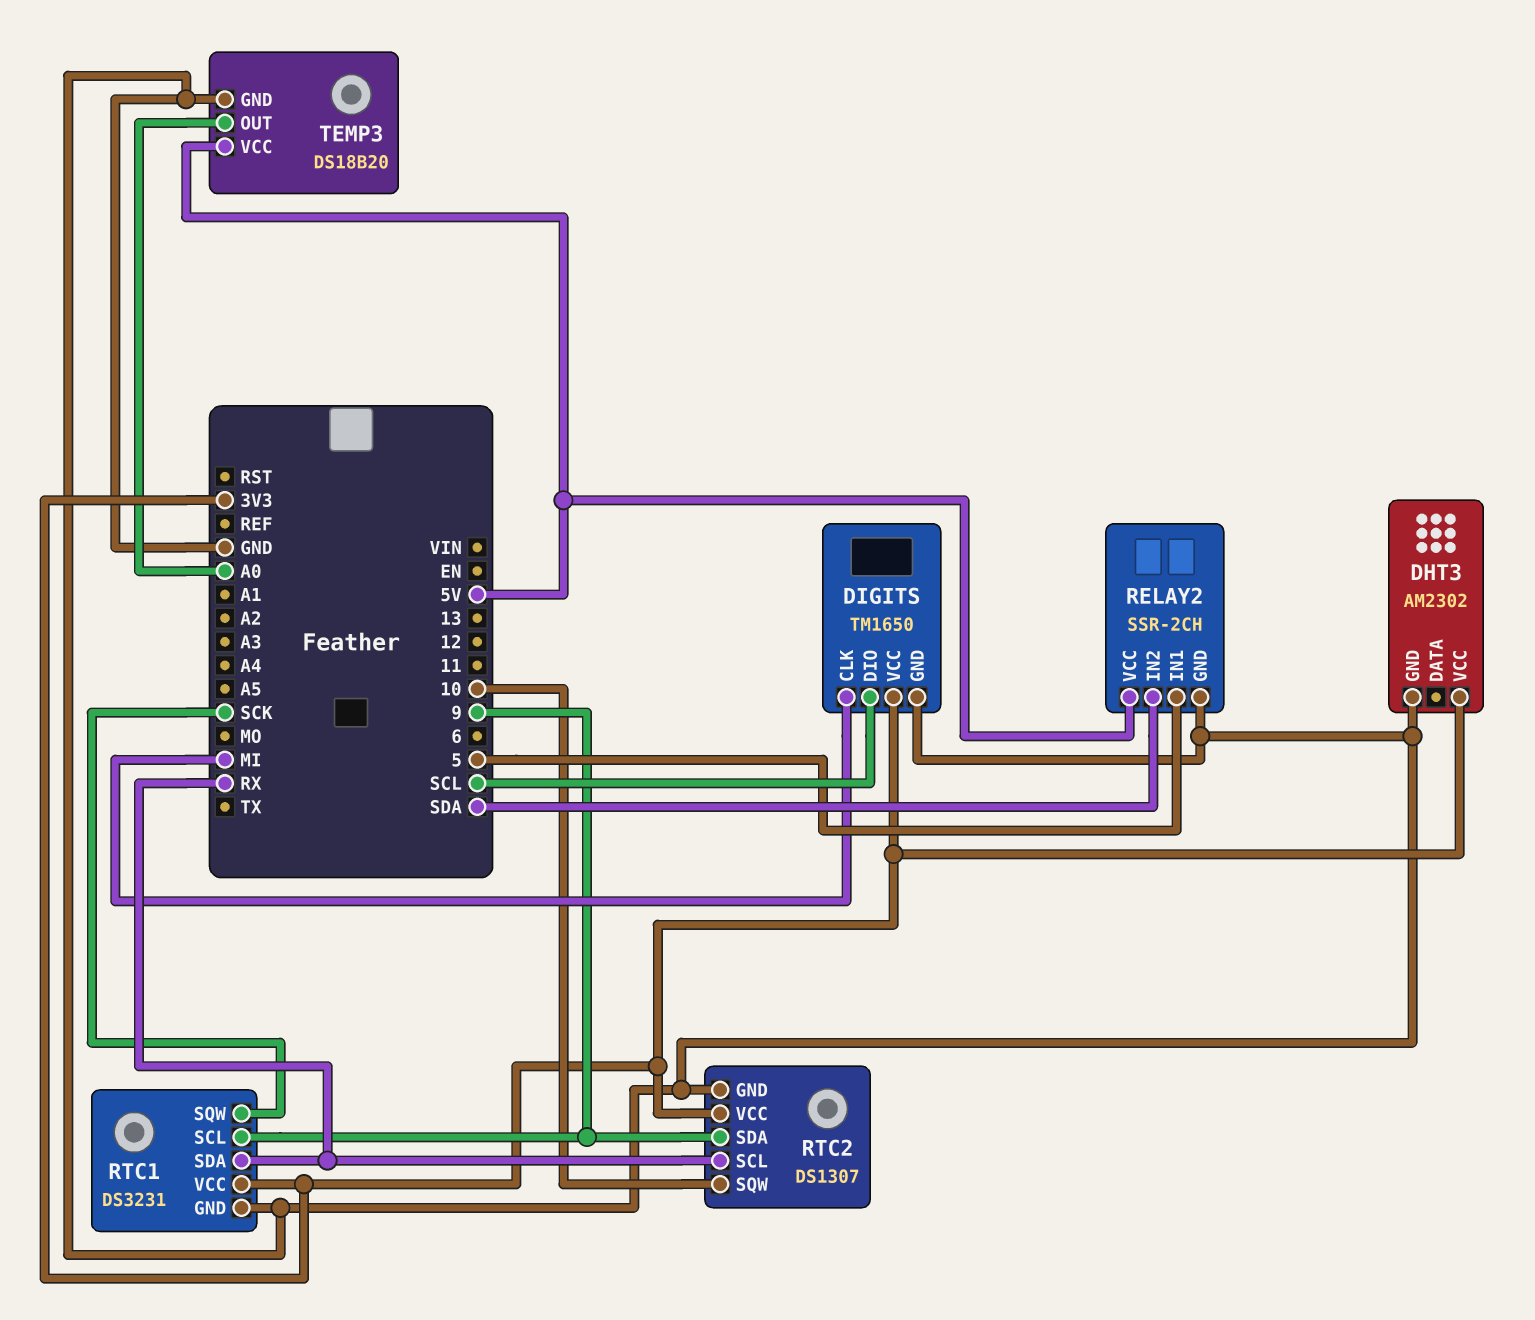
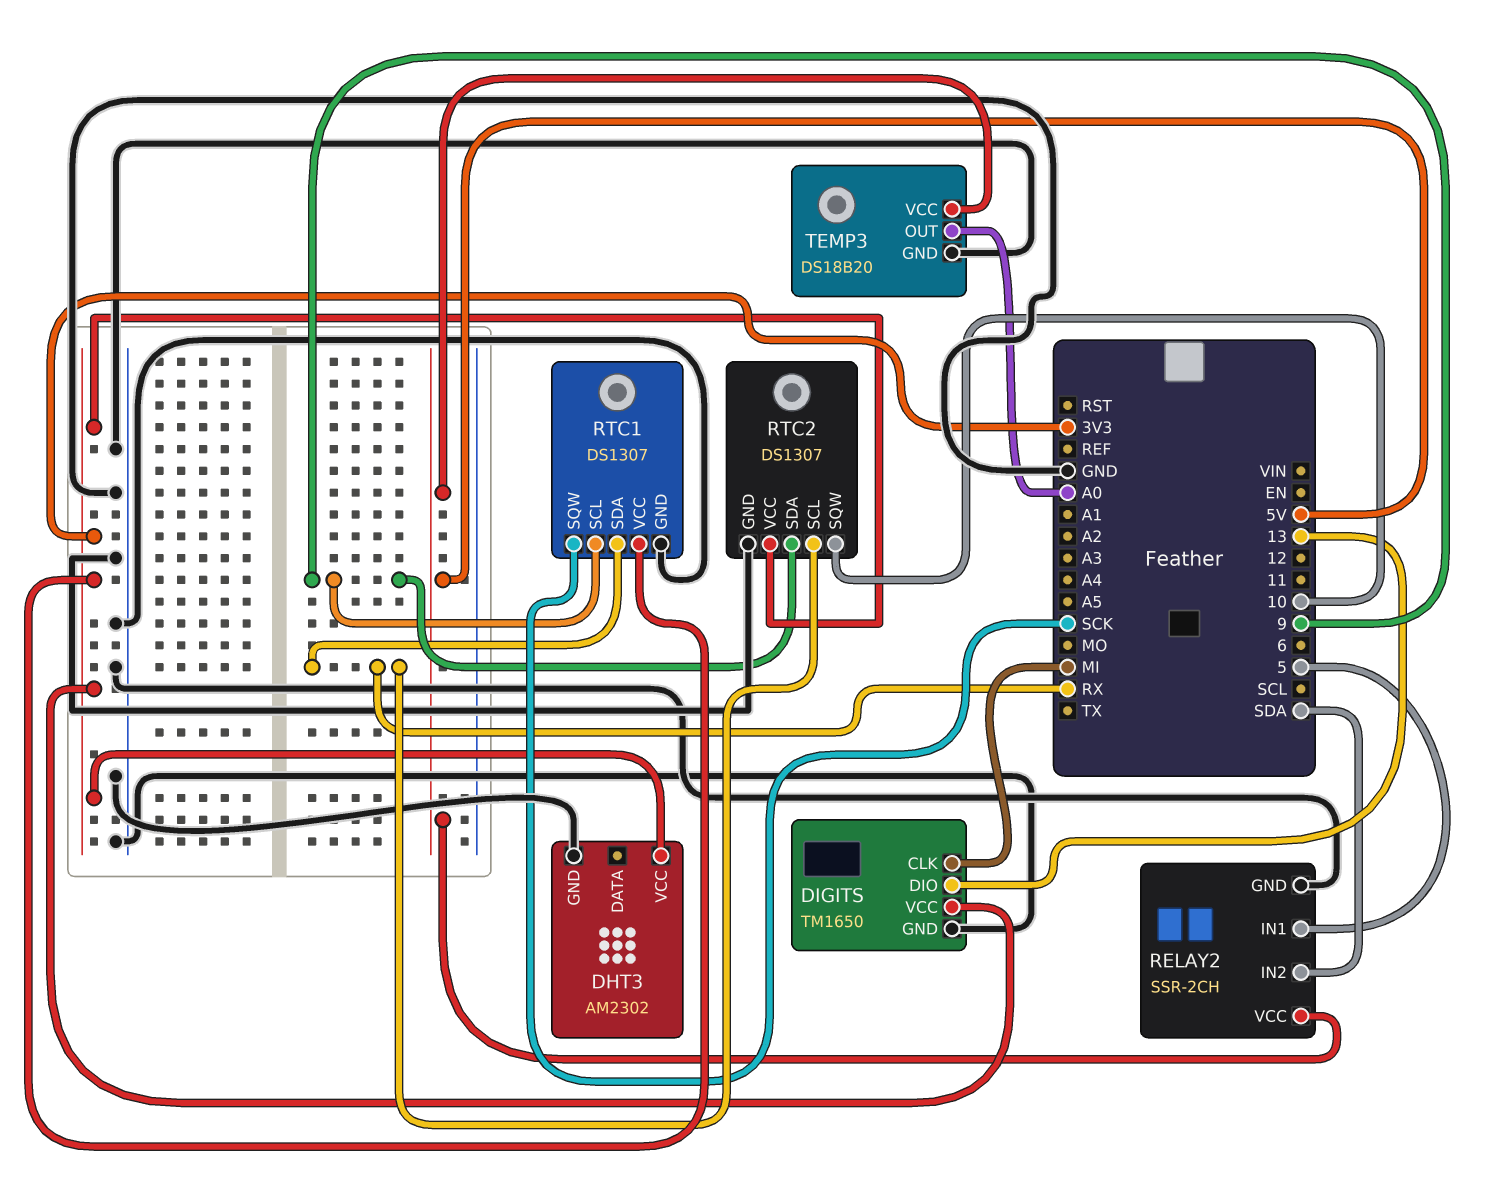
DIGITS pin DIO: SCL -> 13
RTC1: DS3231 -> DS1307

